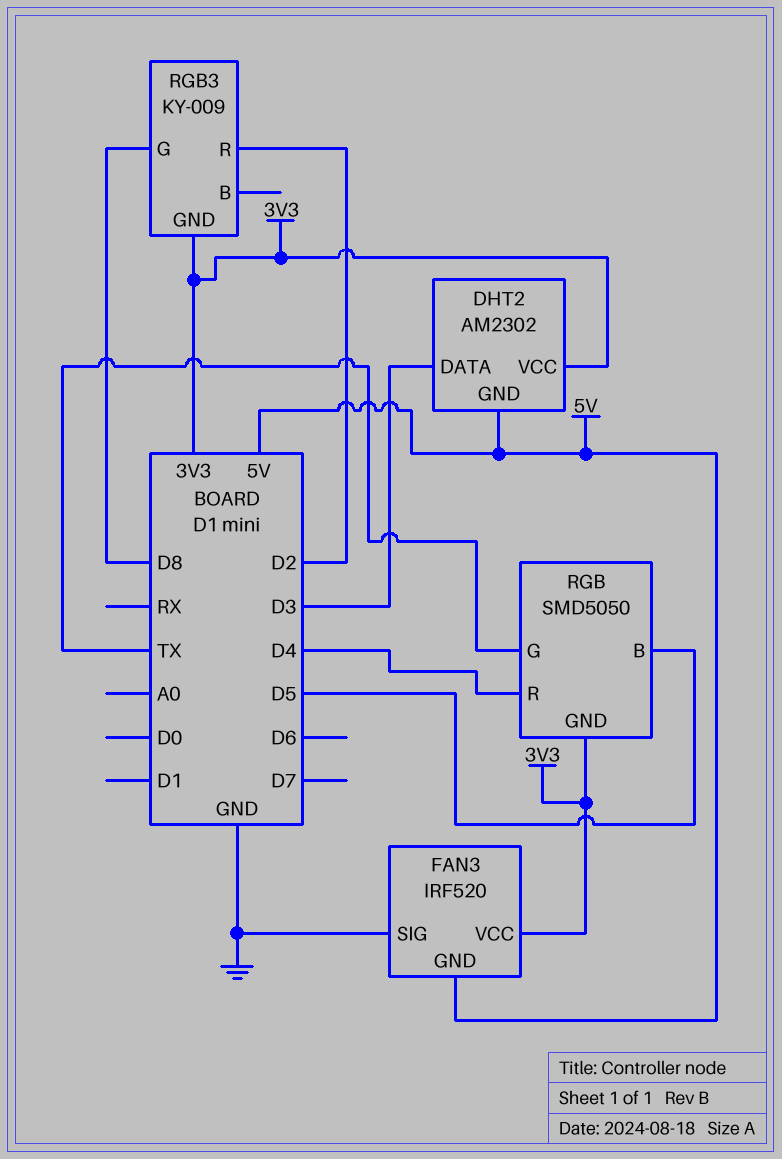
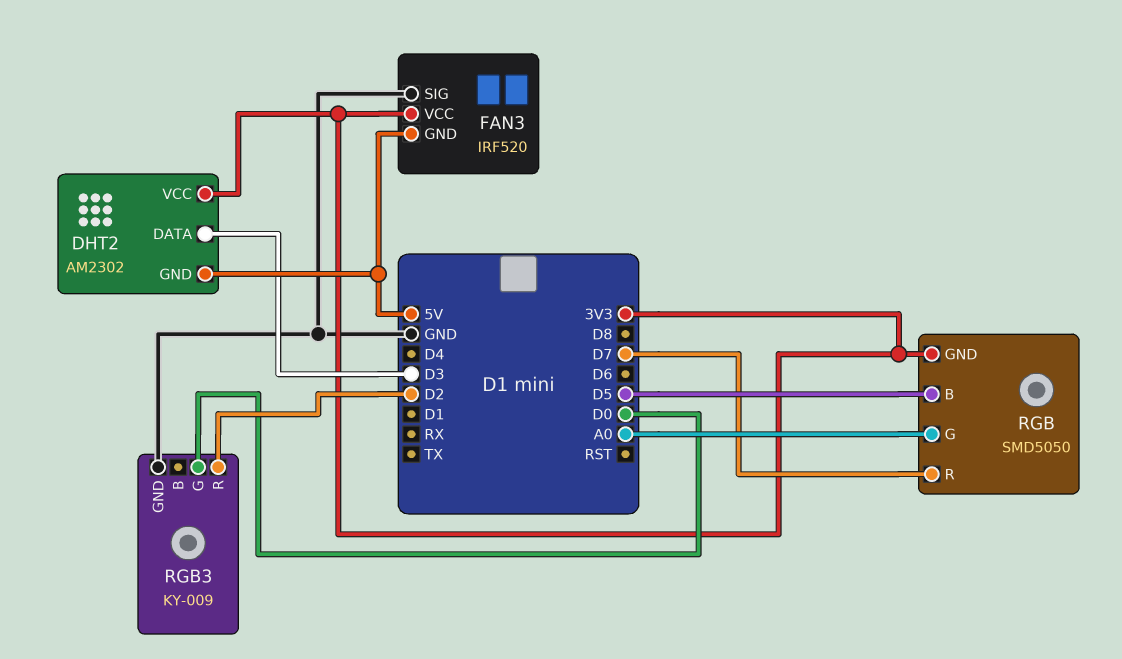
RGB pin G: TX -> A0
RGB pin R: D4 -> D7
RGB3 pin G: D8 -> D0
RGB3 pin GND: 3V3 -> GND

